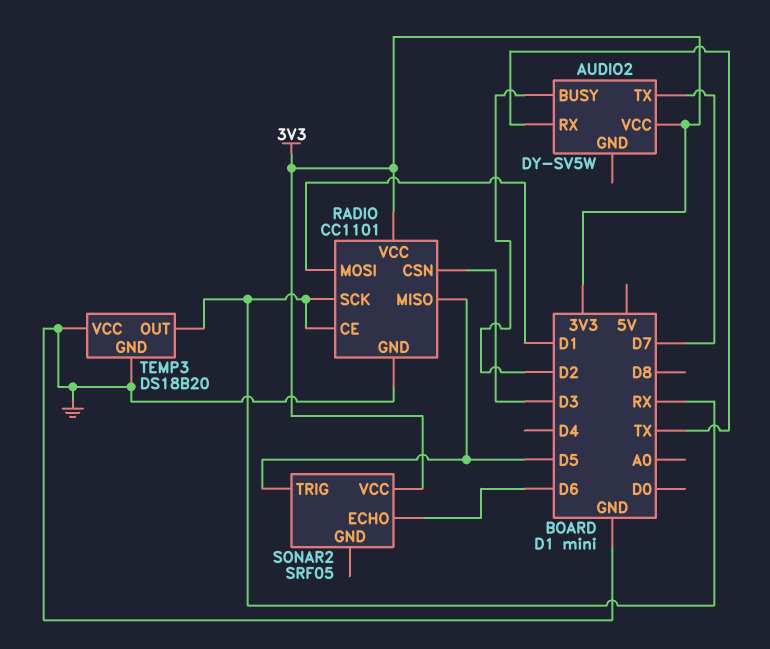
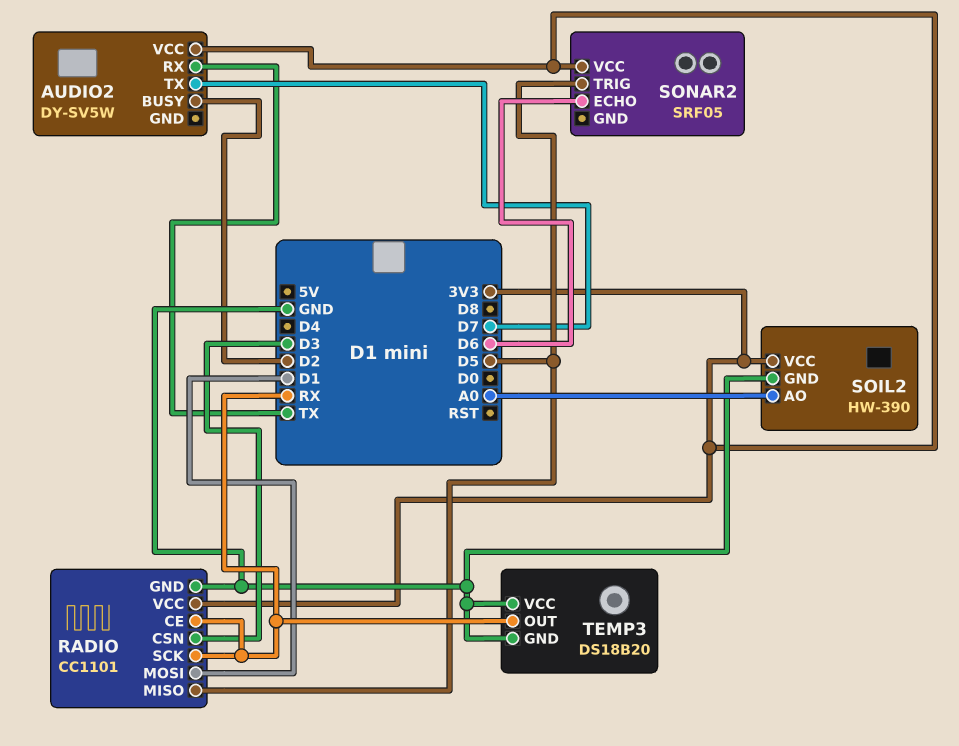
SOIL2: none -> HW-390
SOIL2 pin AO: none -> A0
SOIL2 pin GND: none -> GND
SOIL2 pin VCC: none -> 3V3

